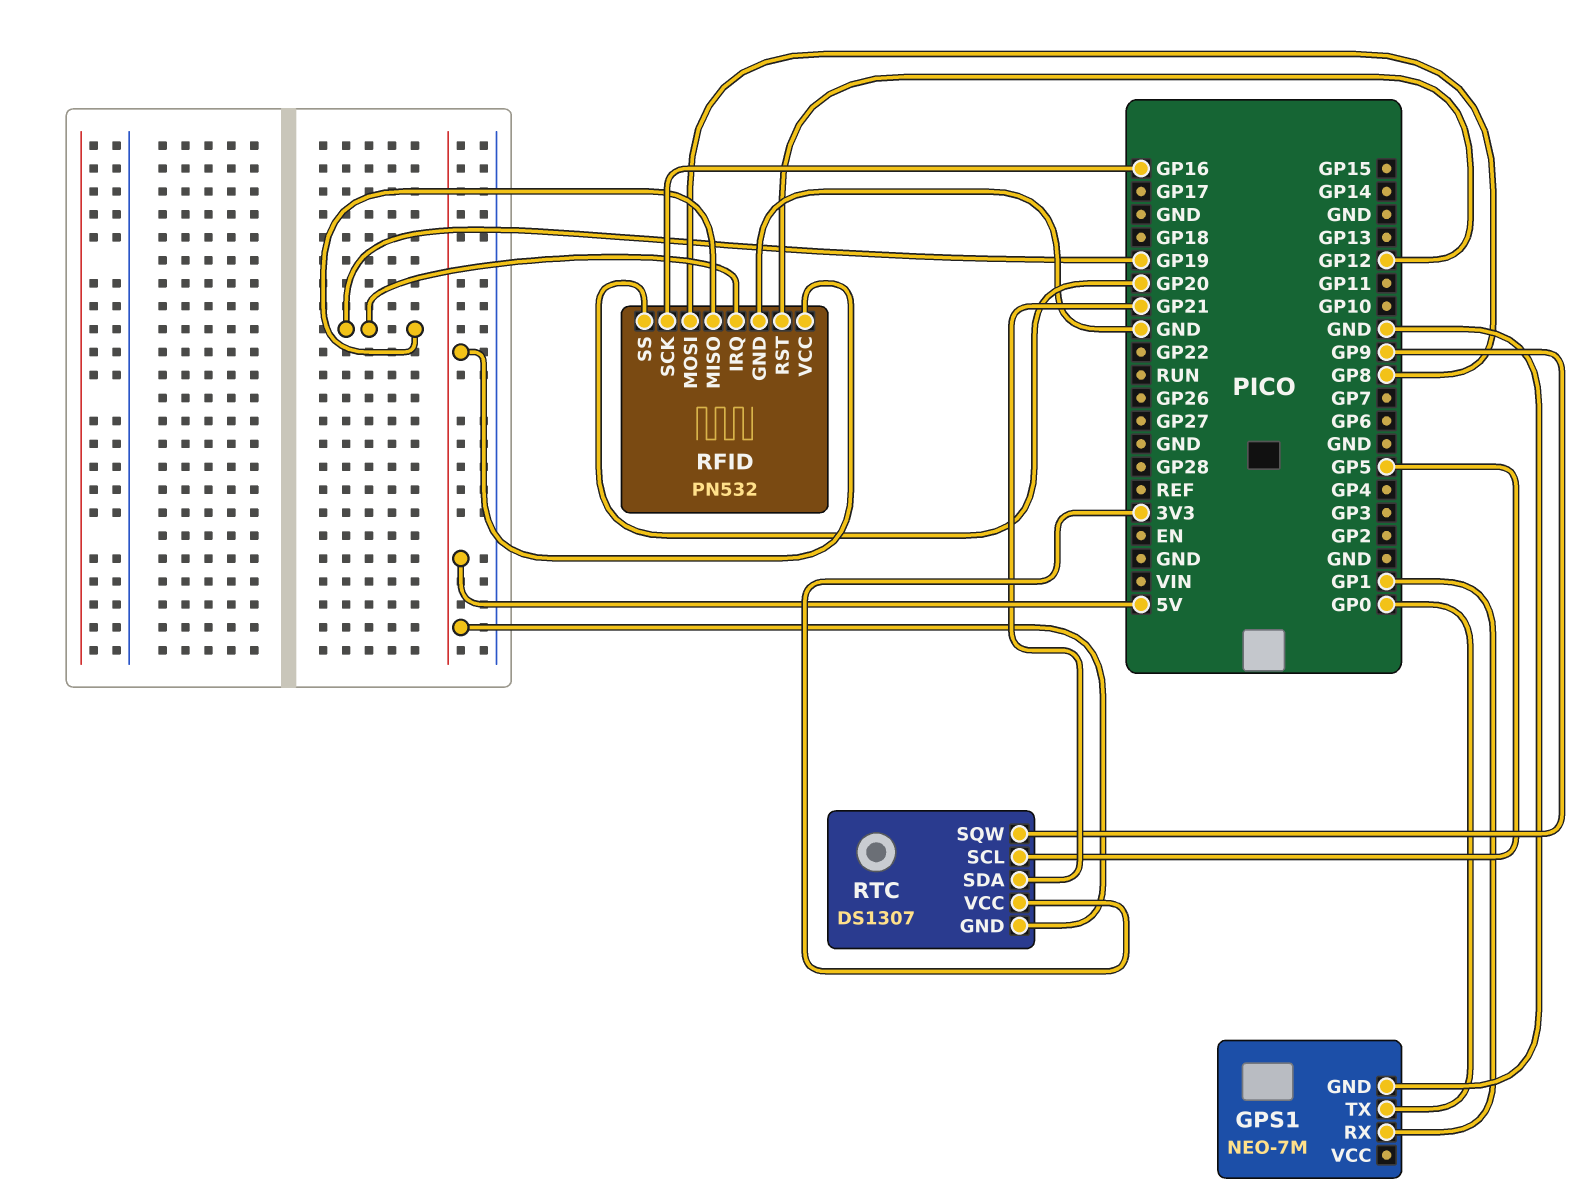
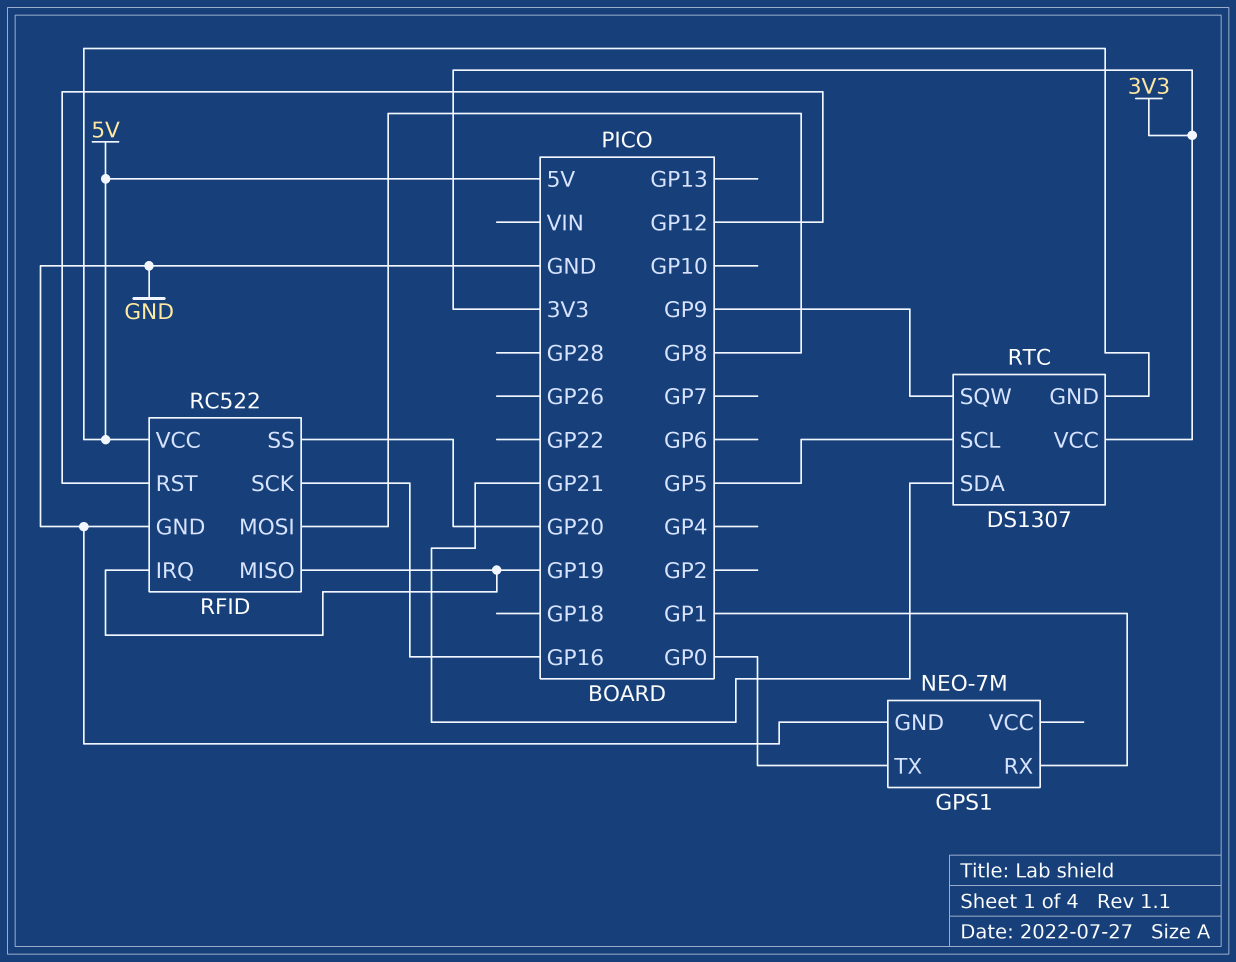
RFID: PN532 -> RC522

